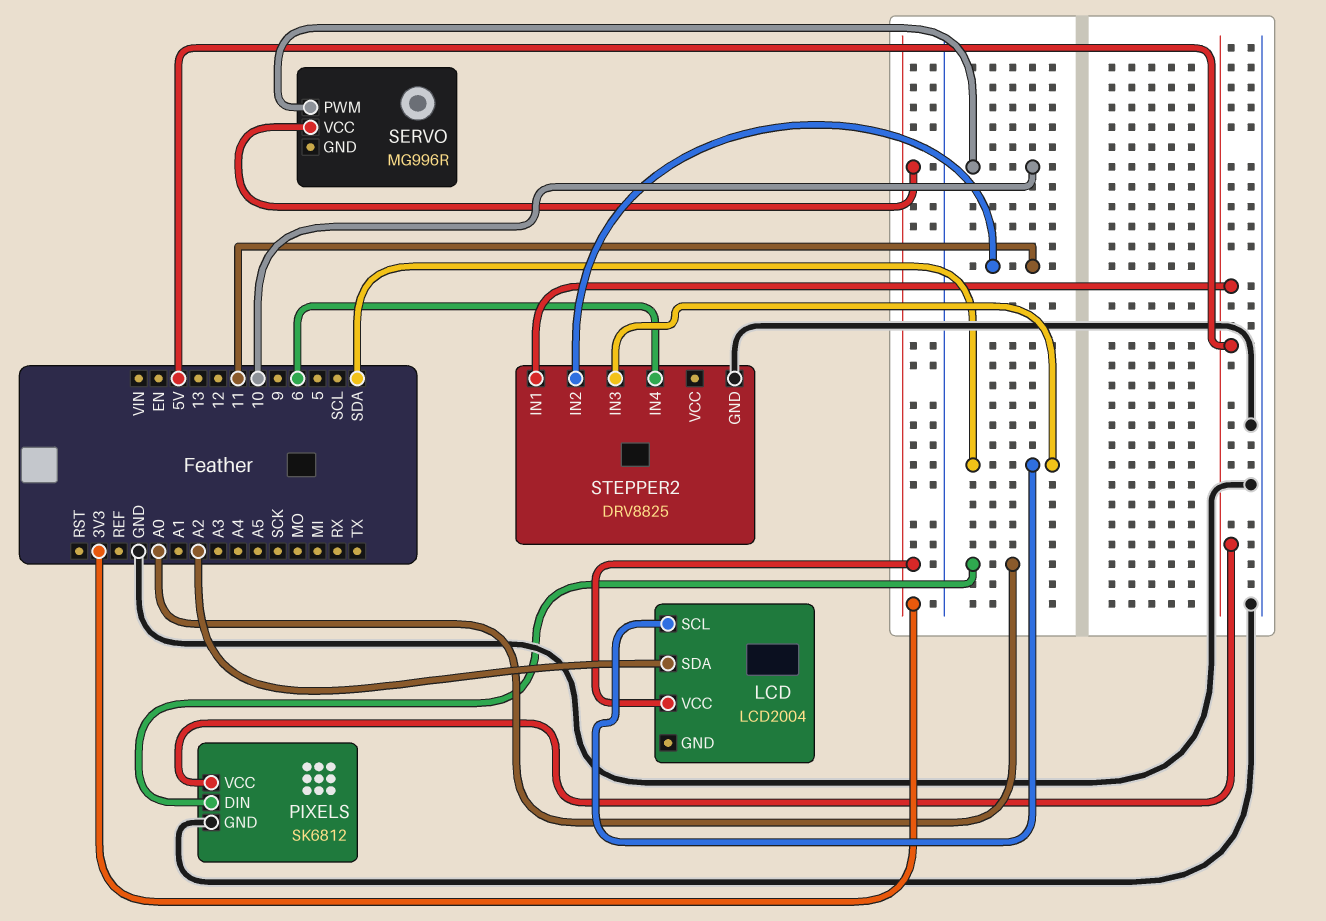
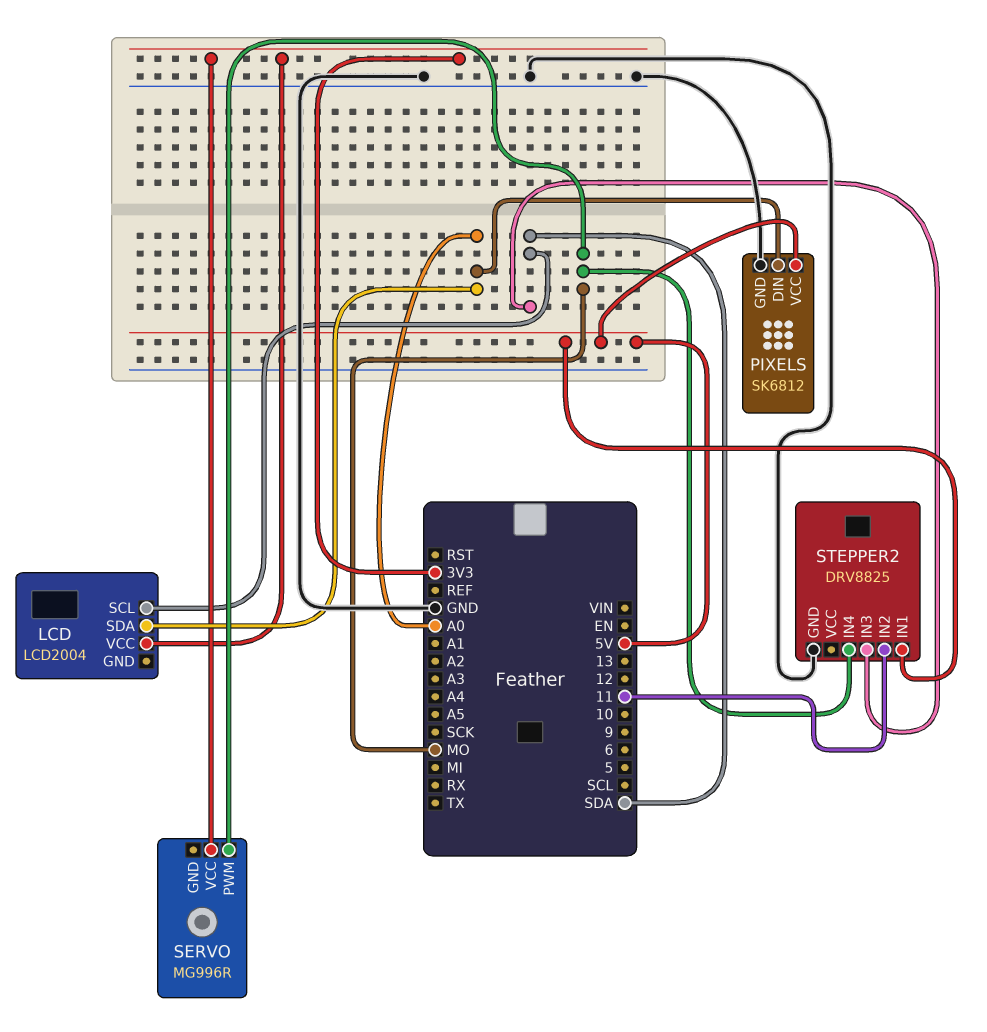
LCD pin SDA: A2 -> A0
SERVO pin PWM: 10 -> MO
STEPPER2 pin IN4: 6 -> MO

